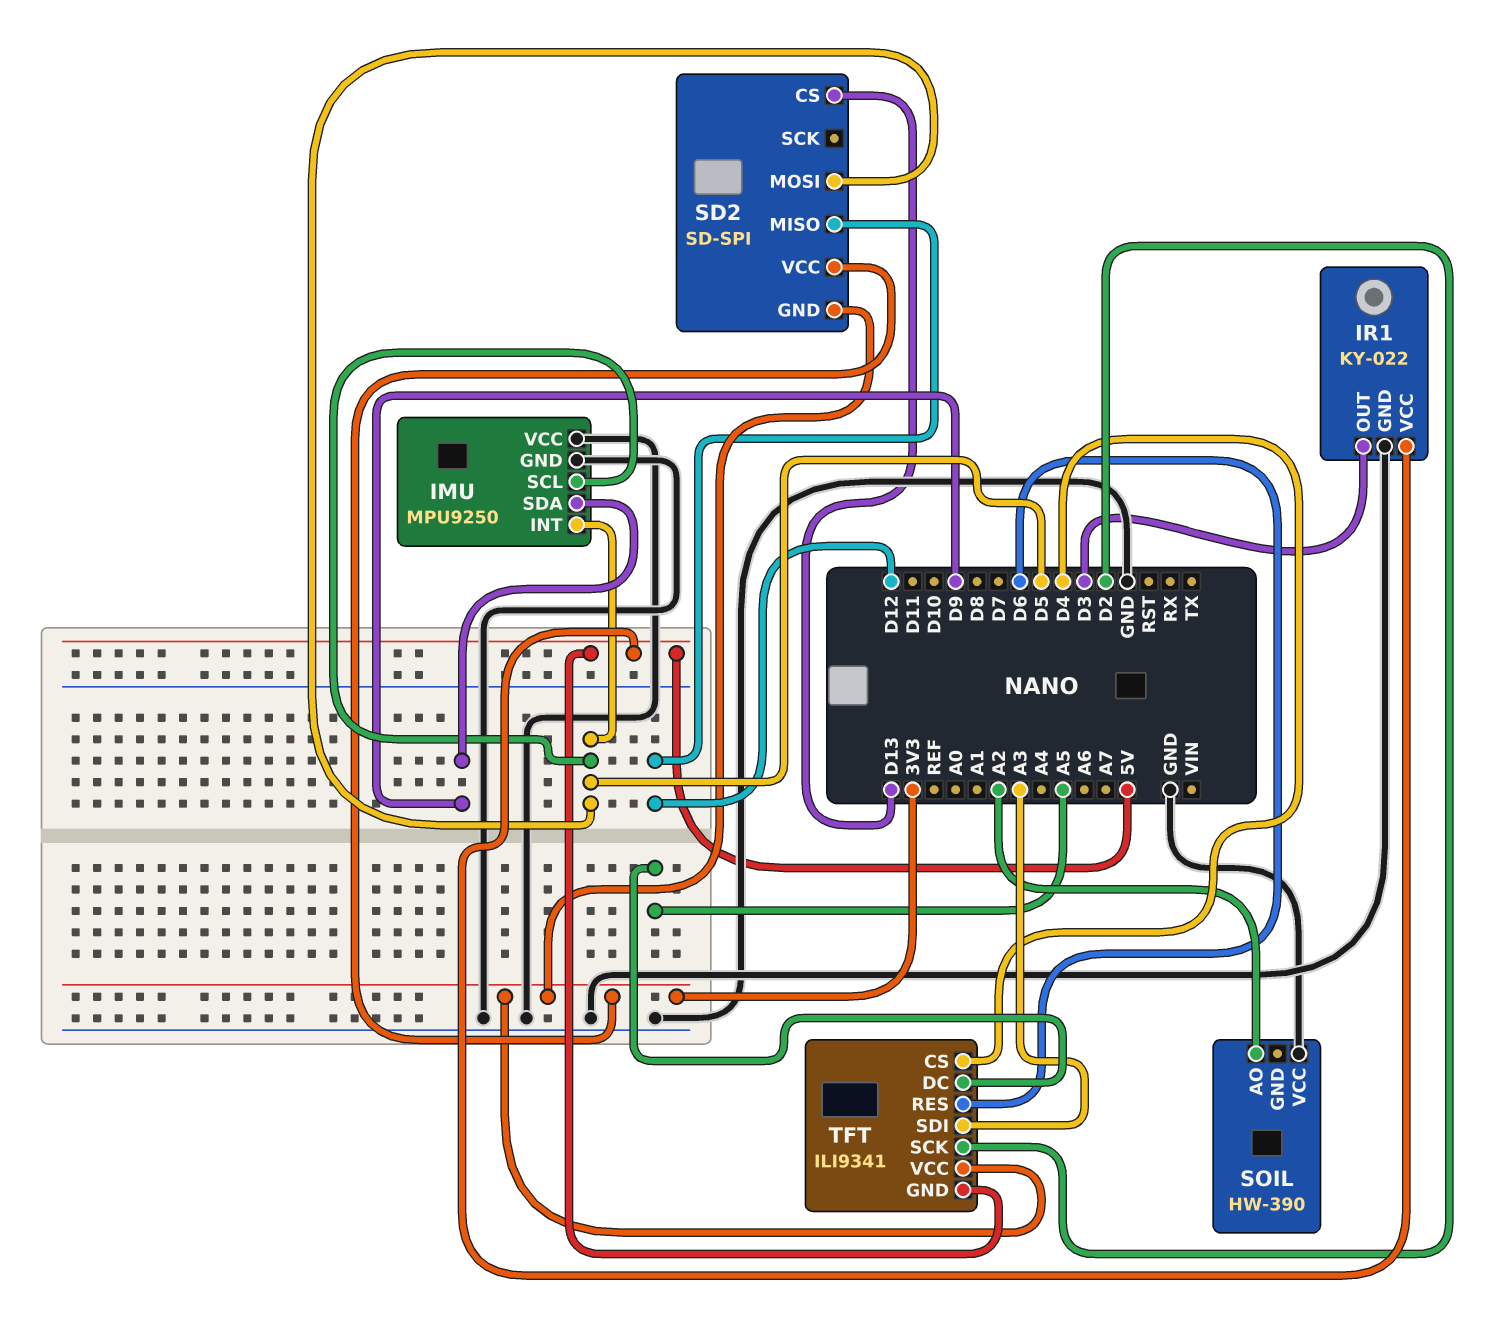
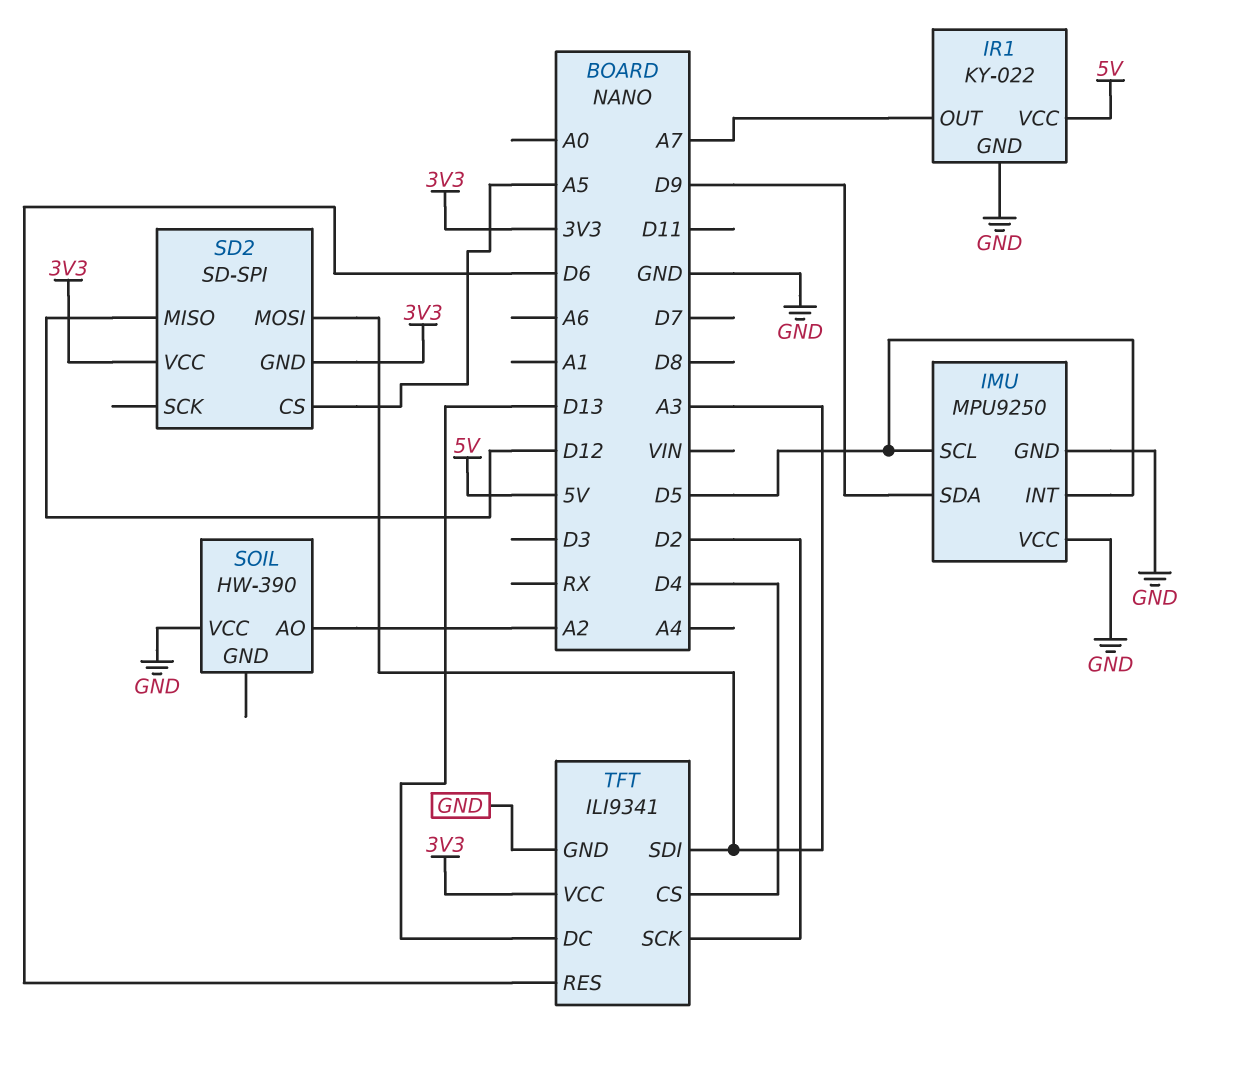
IR1 pin OUT: D3 -> A7
SD2 pin CS: D13 -> A5
SD2 pin MOSI: D5 -> A3
TFT pin DC: A5 -> D13
TFT pin GND: 5V -> GND

